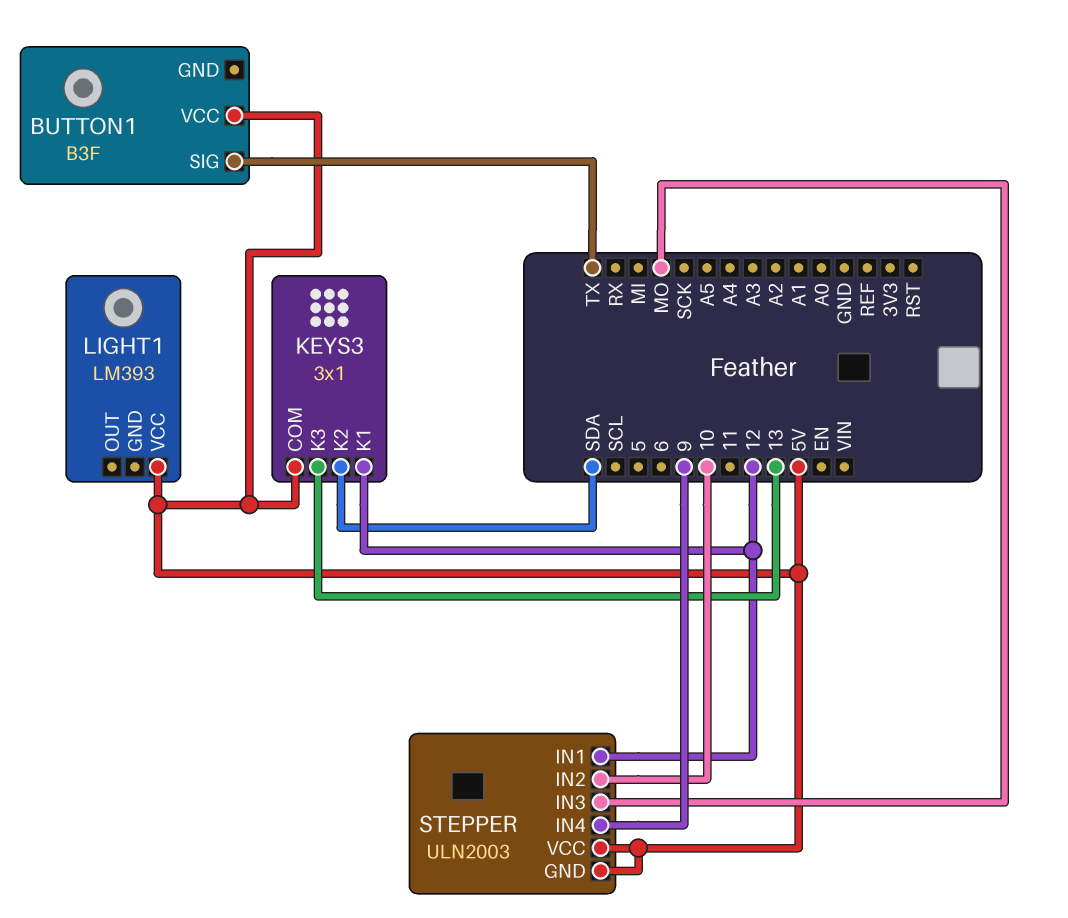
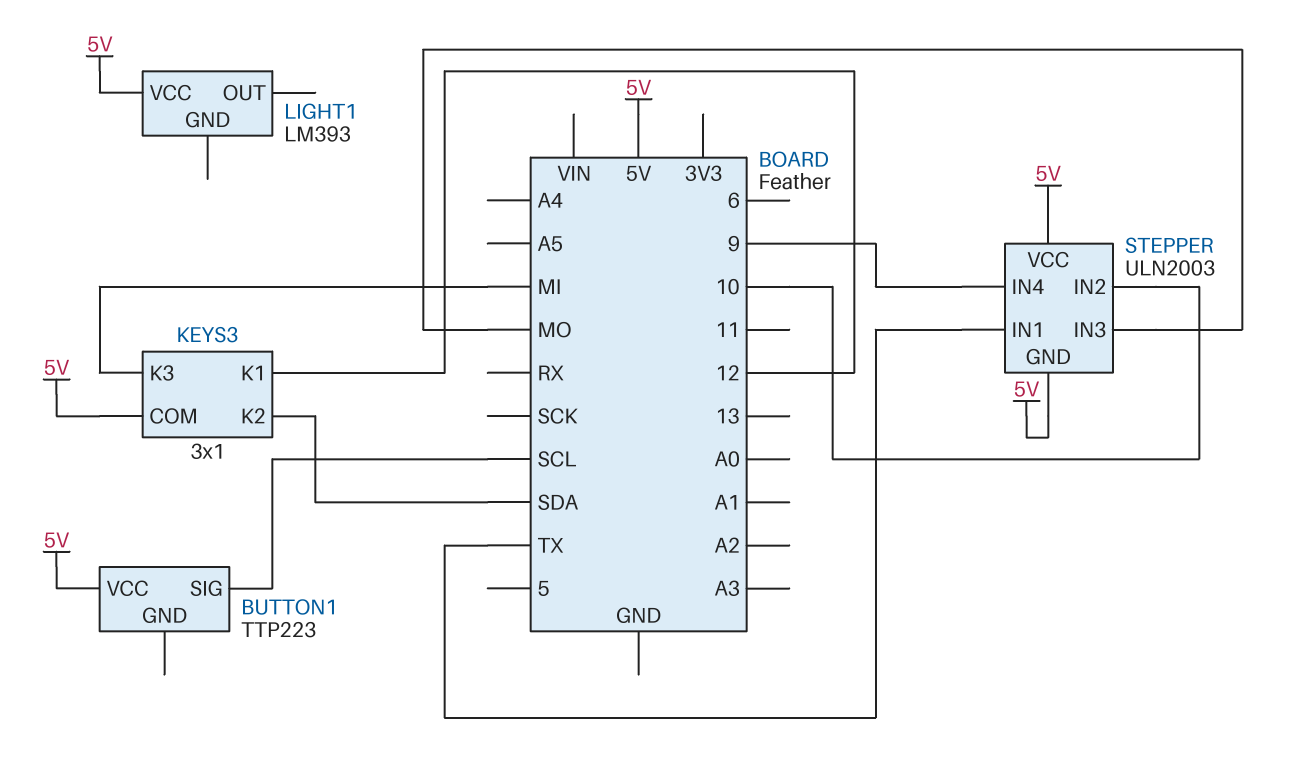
BUTTON1: B3F -> TTP223
BUTTON1 pin SIG: TX -> SCL
KEYS3 pin K3: 13 -> MI
STEPPER pin IN1: 12 -> TX

